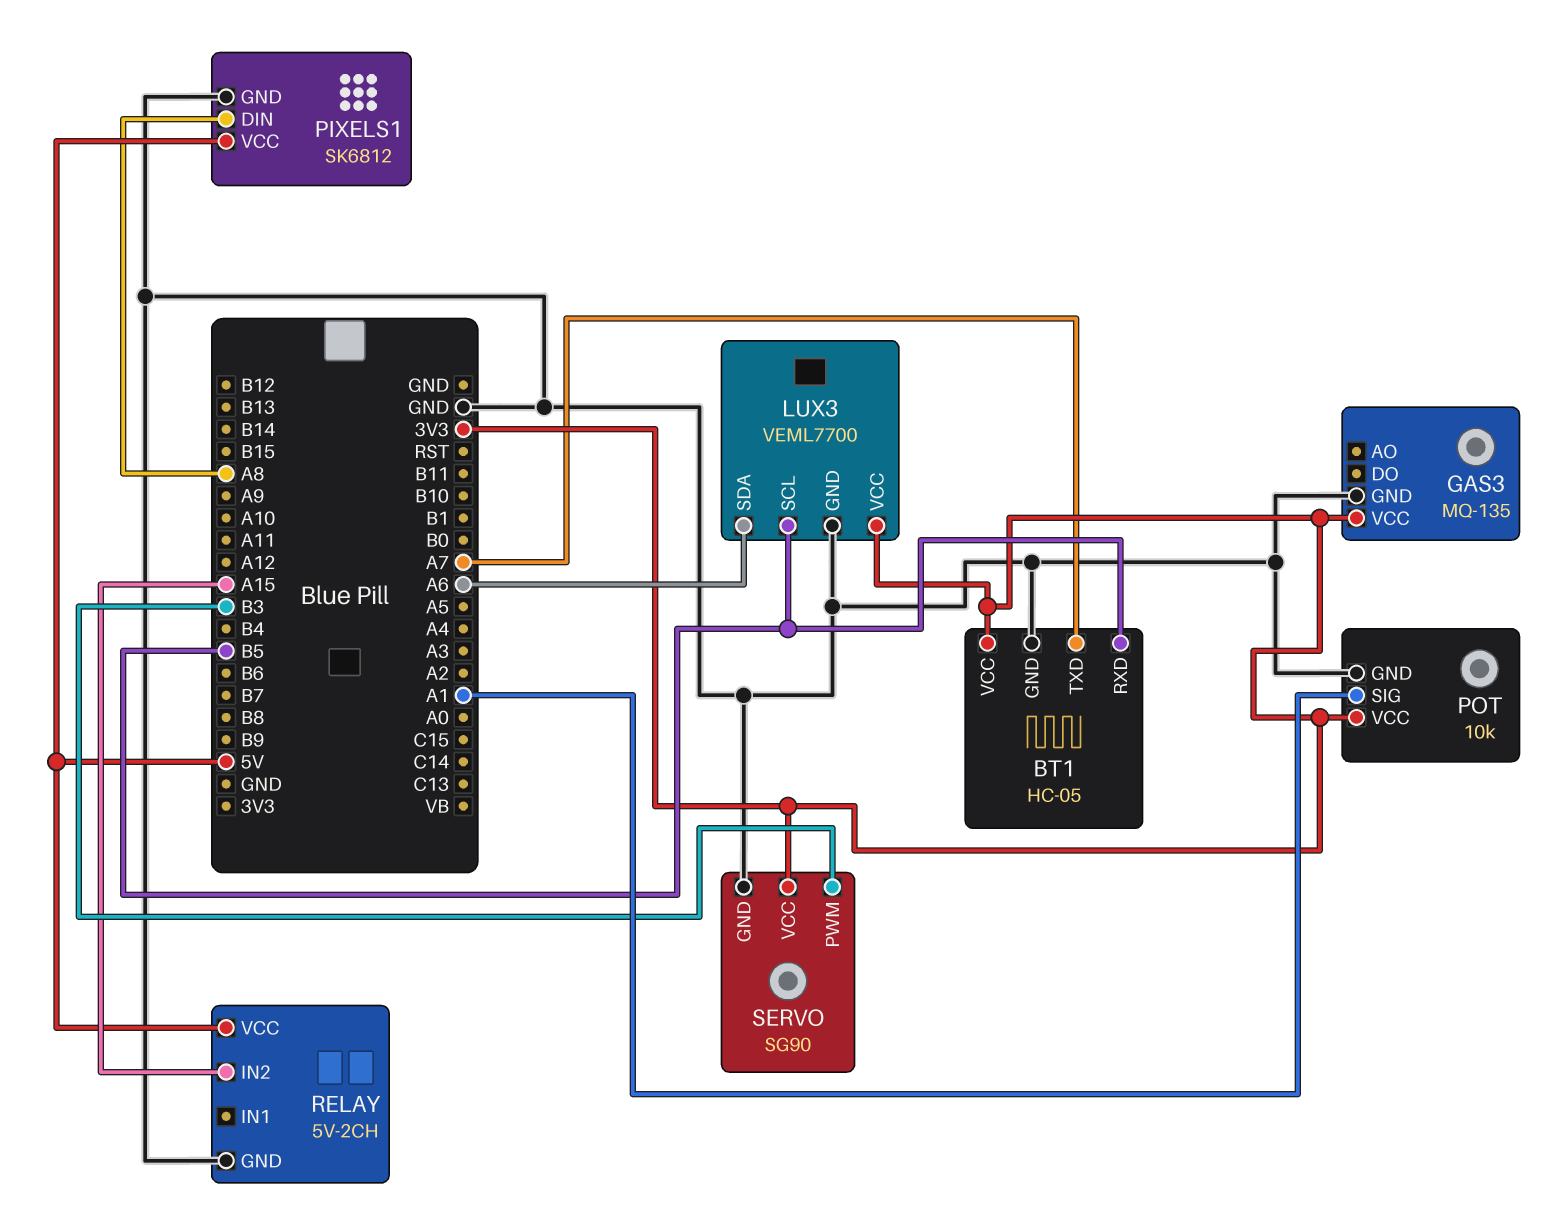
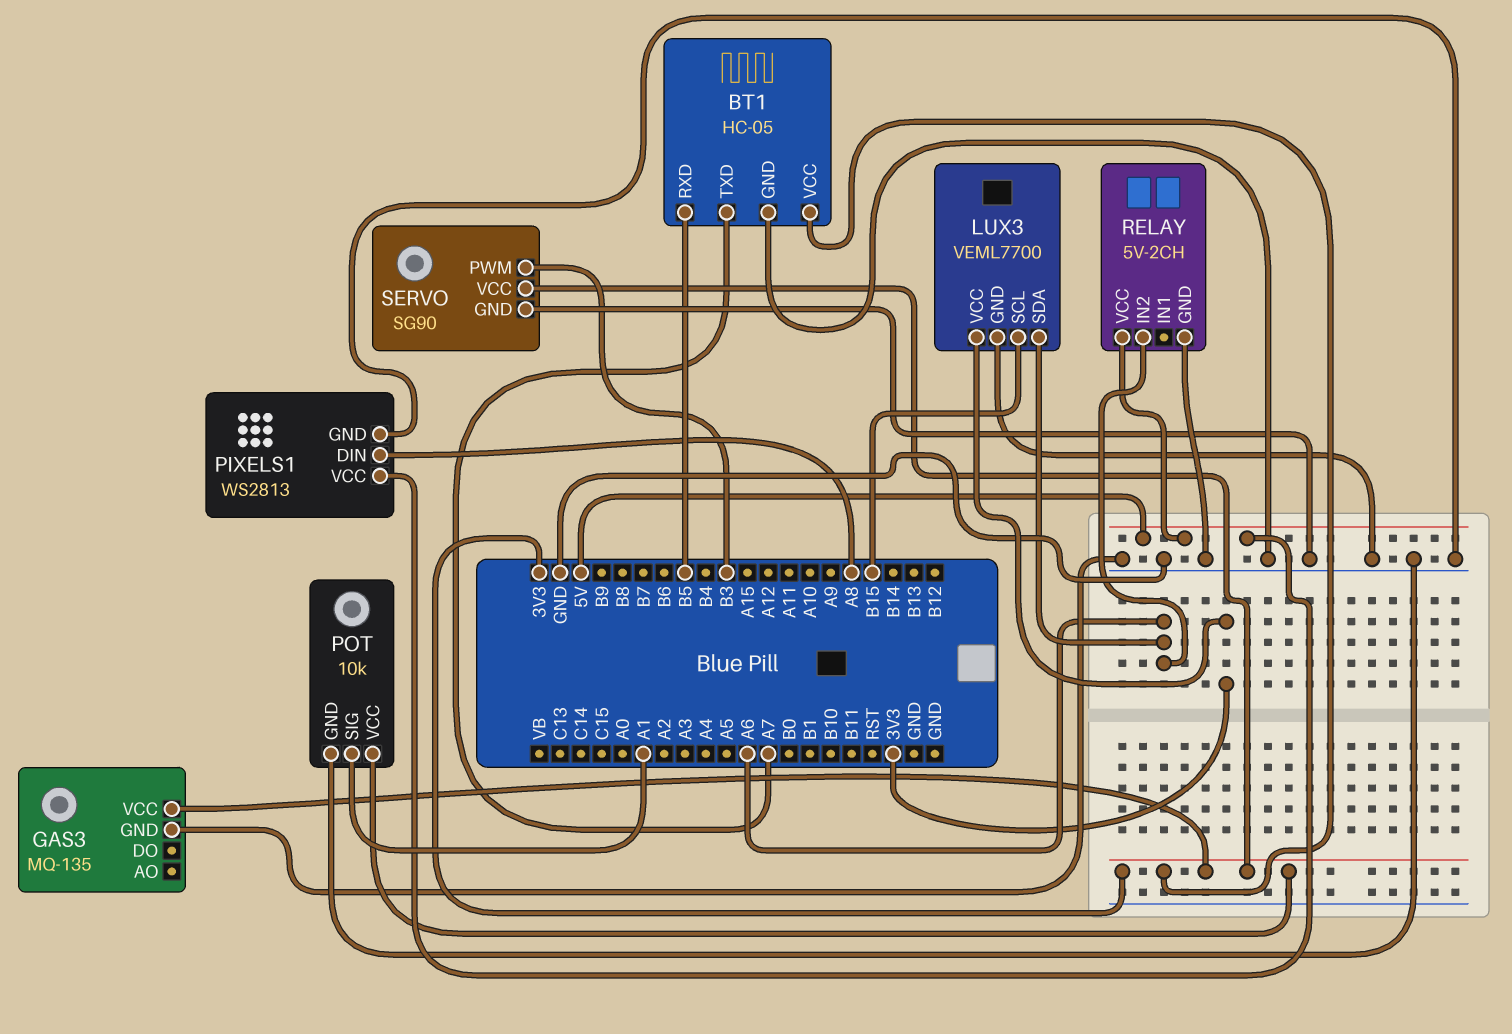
LUX3 pin SCL: B5 -> B15
PIXELS1: SK6812 -> WS2813
RELAY pin IN2: A15 -> A6

